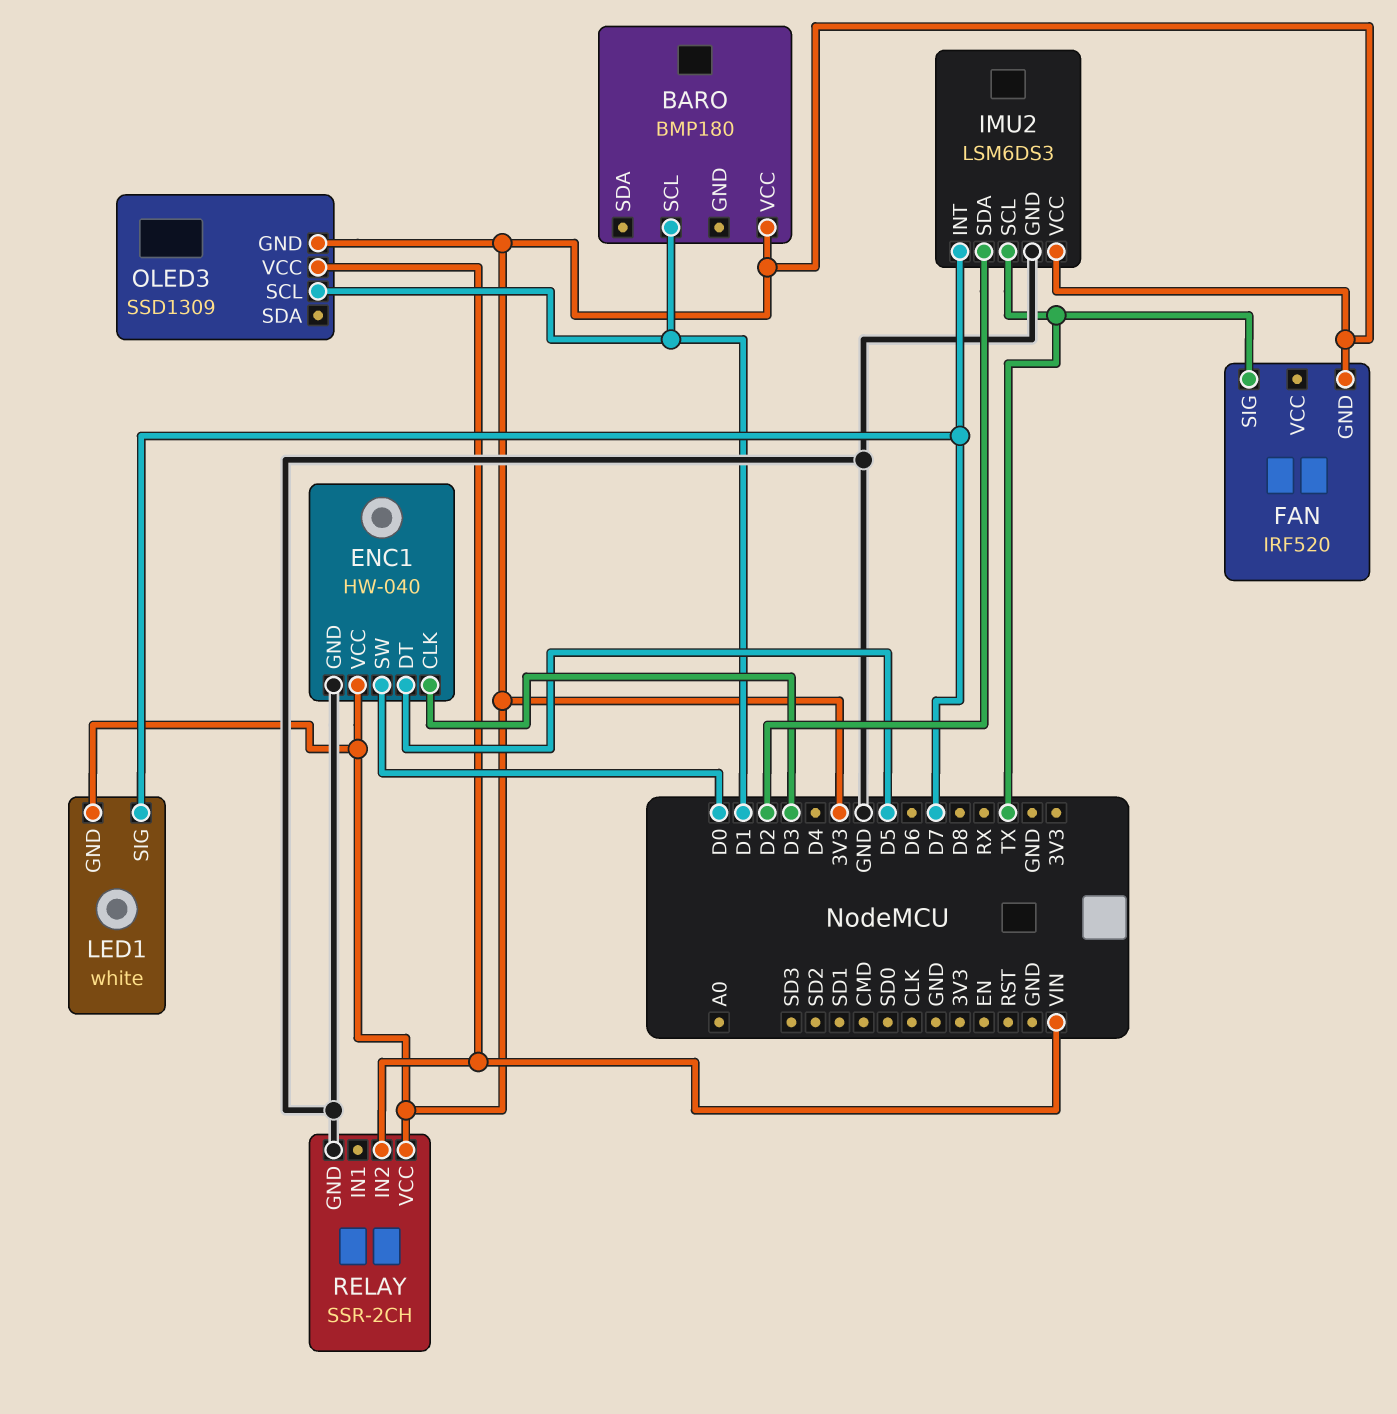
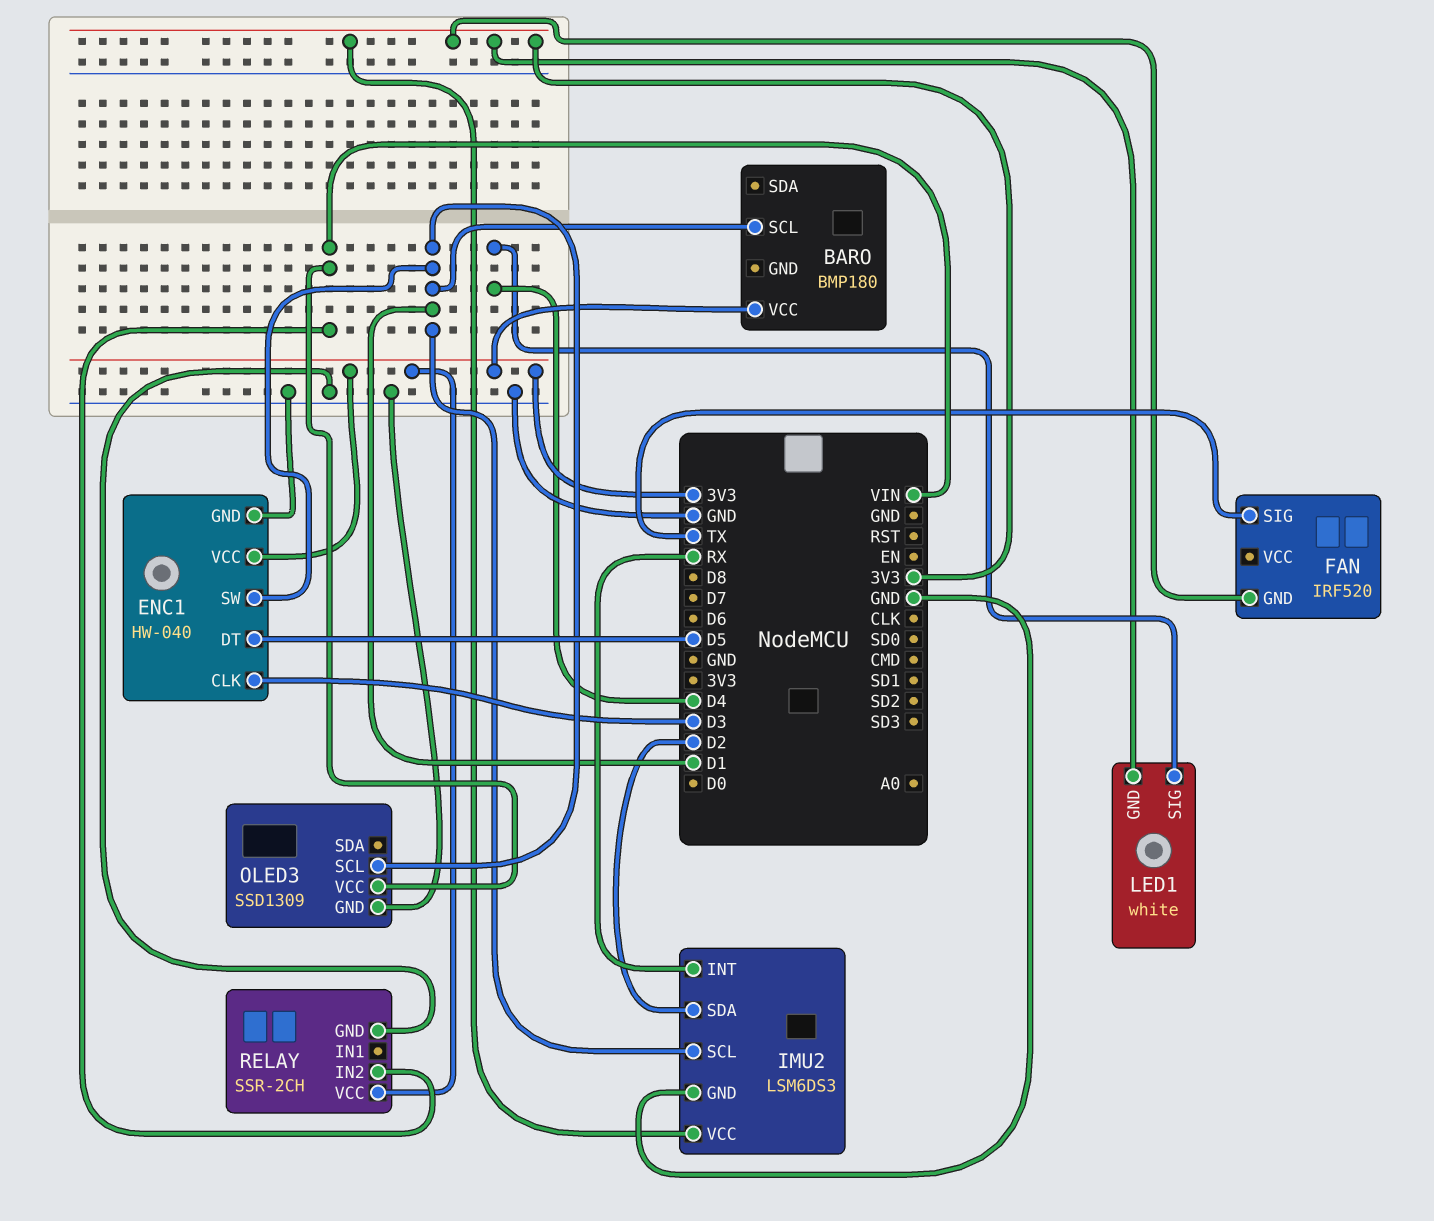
ENC1 pin SW: D0 -> D1
IMU2 pin INT: D7 -> RX
IMU2 pin SCL: TX -> D1
LED1 pin SIG: D7 -> D4
OLED3 pin GND: 3V3 -> GND

